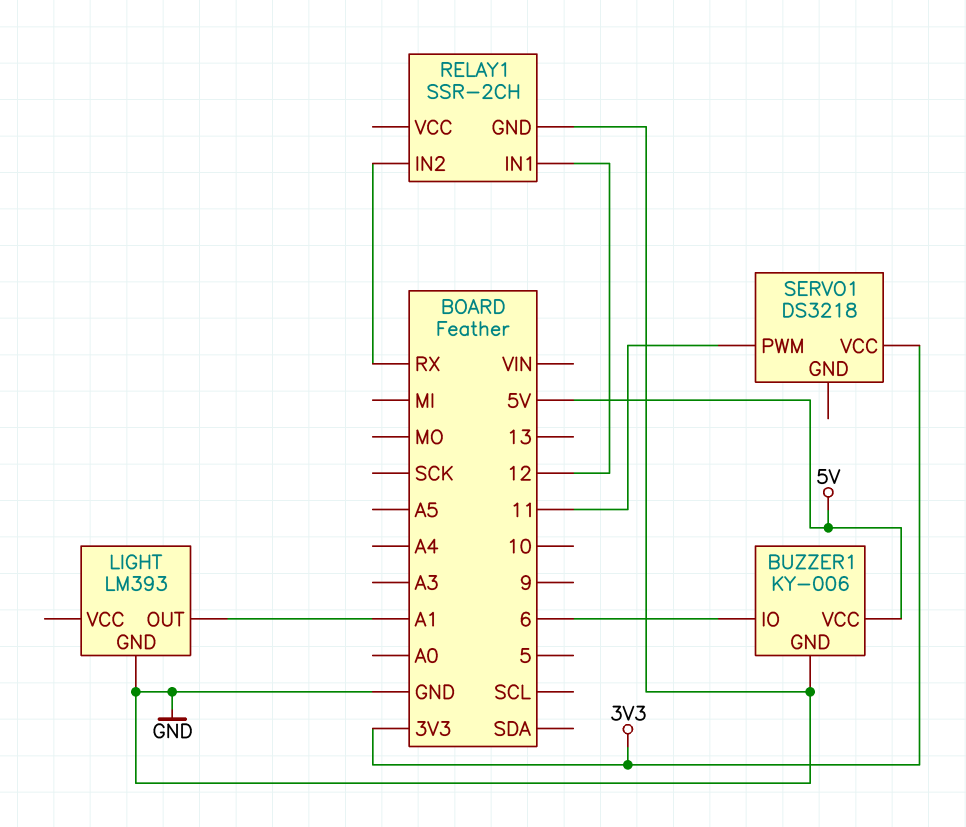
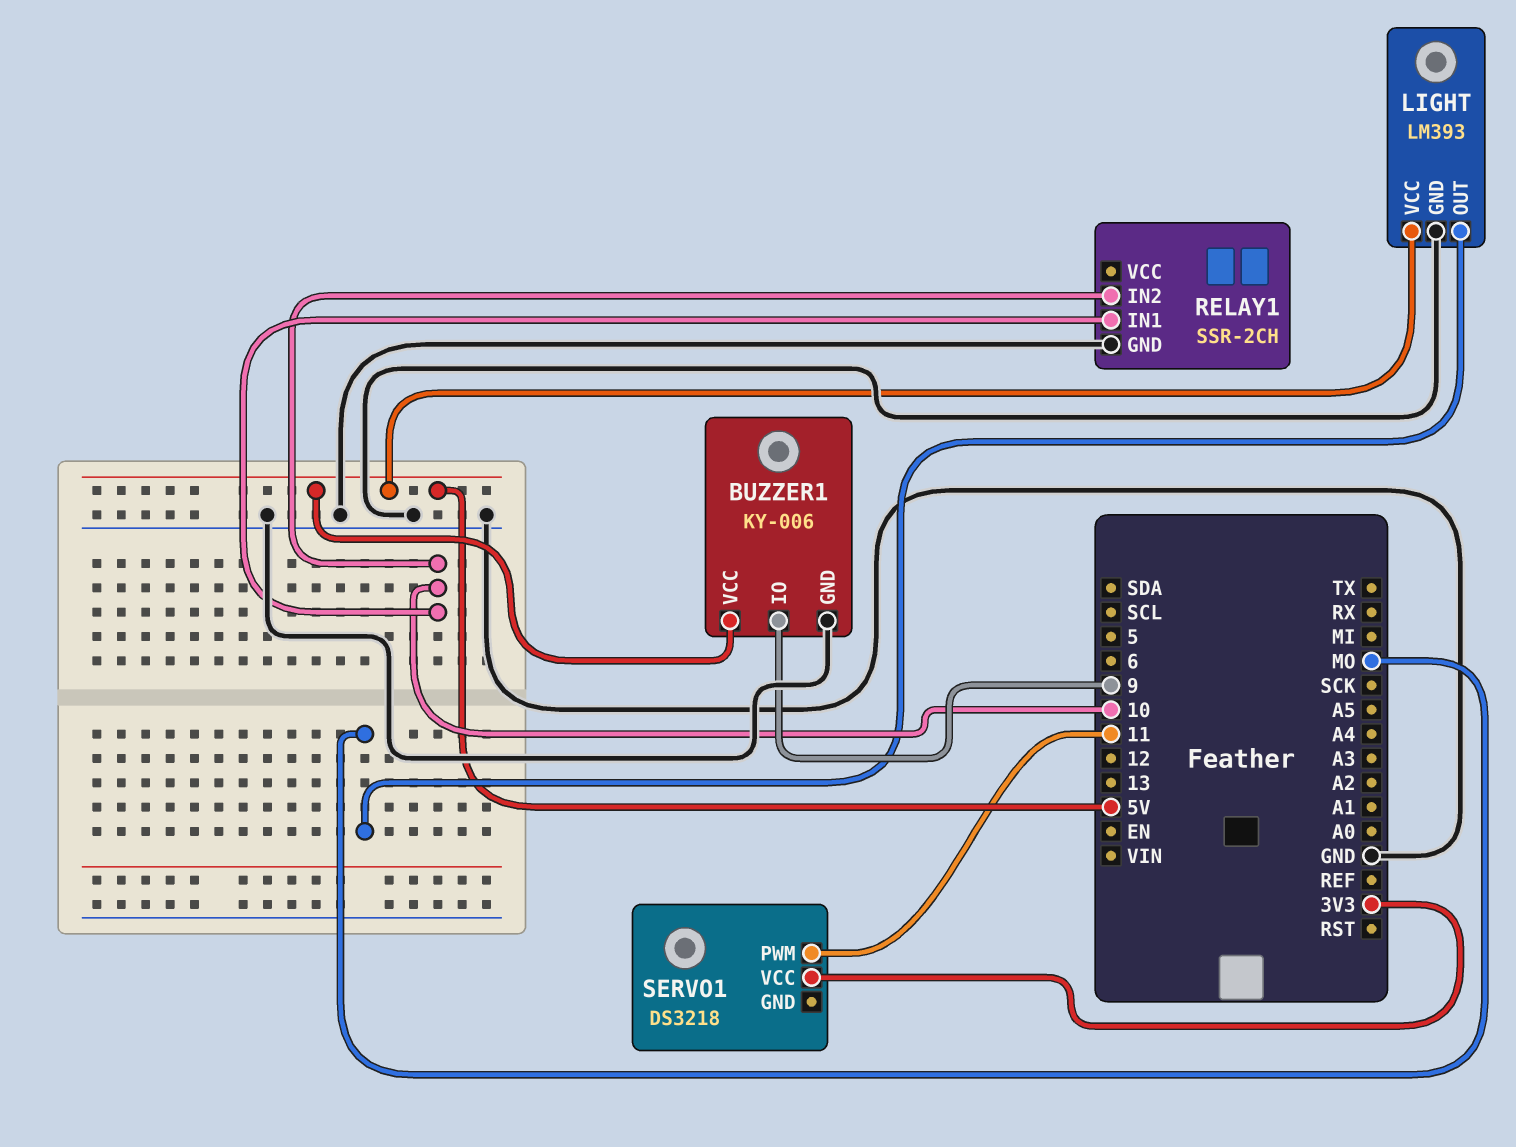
BUZZER1 pin IO: 6 -> 9
LIGHT pin OUT: A1 -> MO
LIGHT pin VCC: none -> 5V
RELAY1 pin IN1: 12 -> 10
RELAY1 pin IN2: RX -> 10

